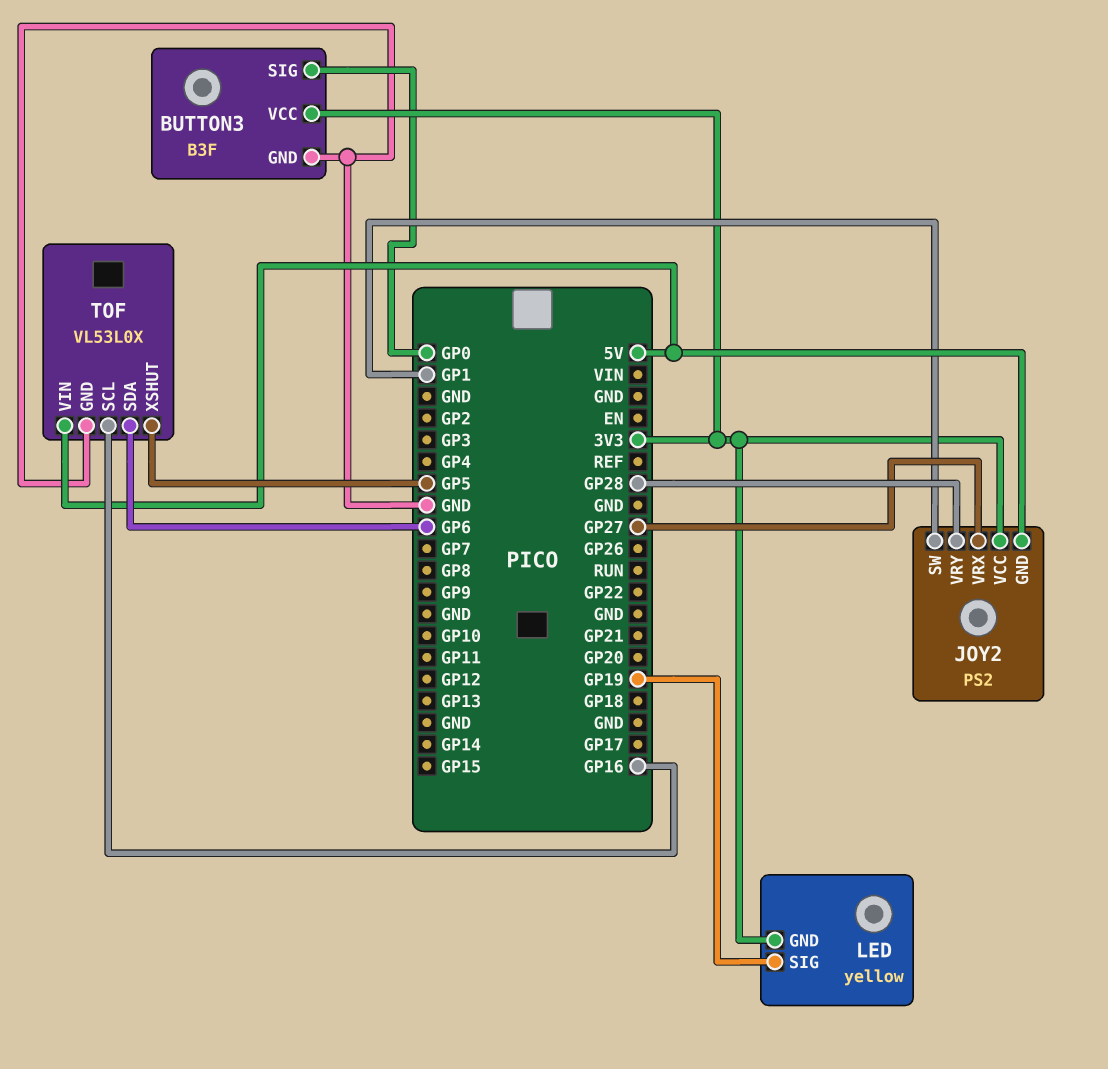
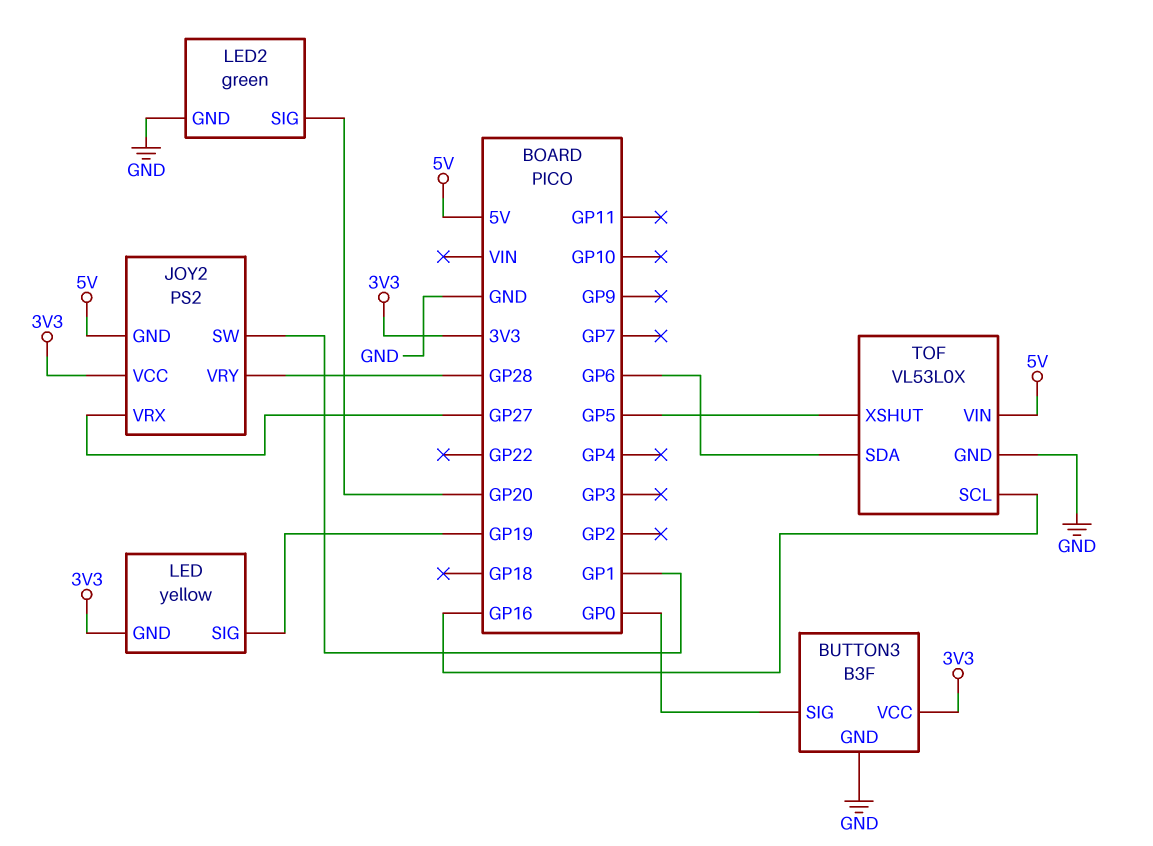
LED2: none -> green
LED2 pin GND: none -> GND
LED2 pin SIG: none -> GP20

